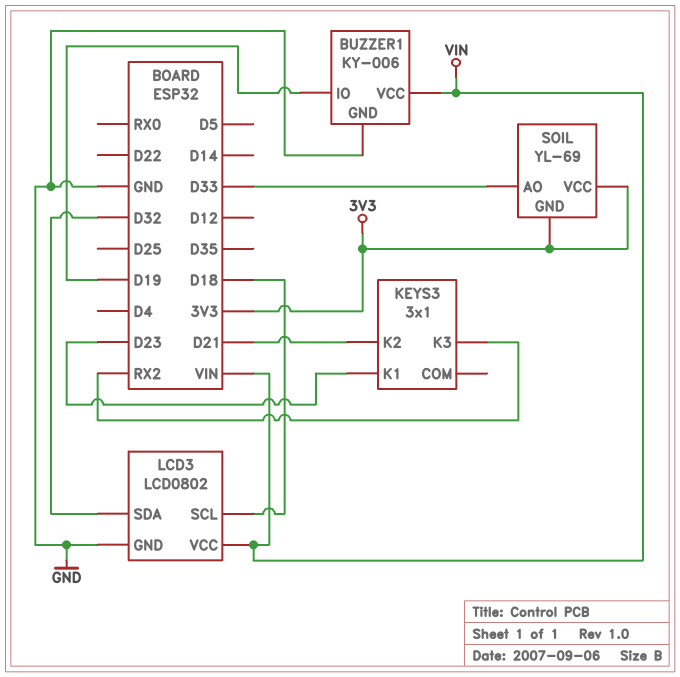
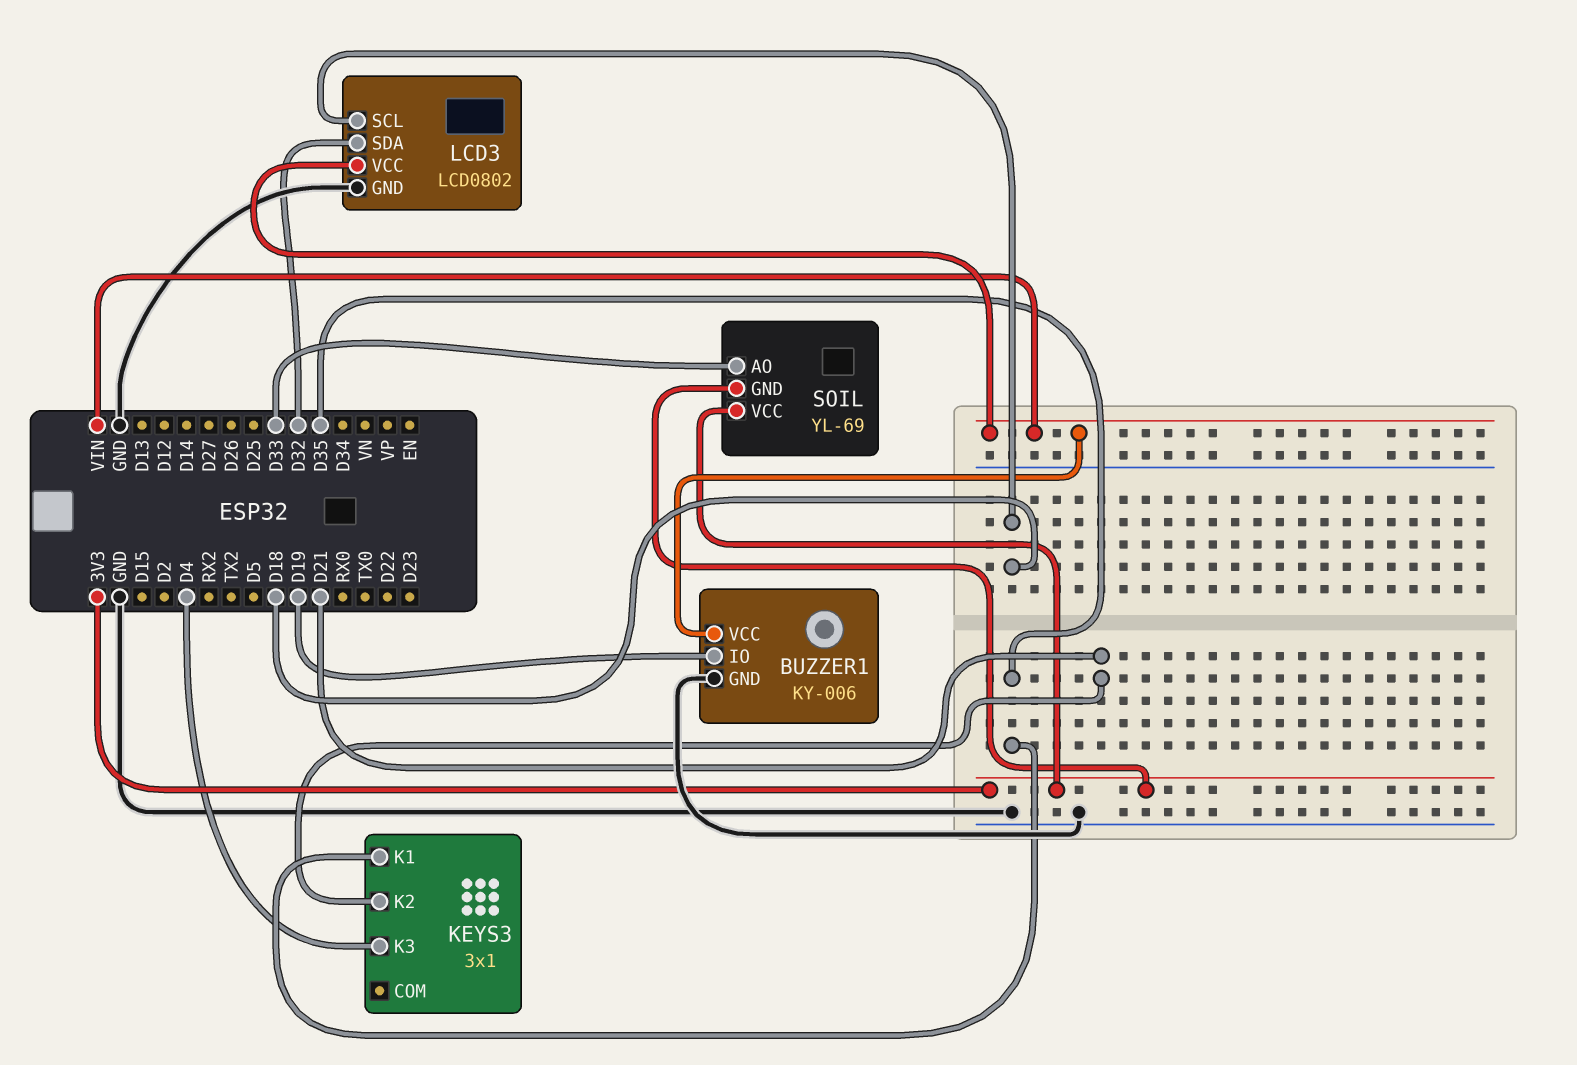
KEYS3 pin K1: D23 -> D35
KEYS3 pin K3: RX2 -> D4

